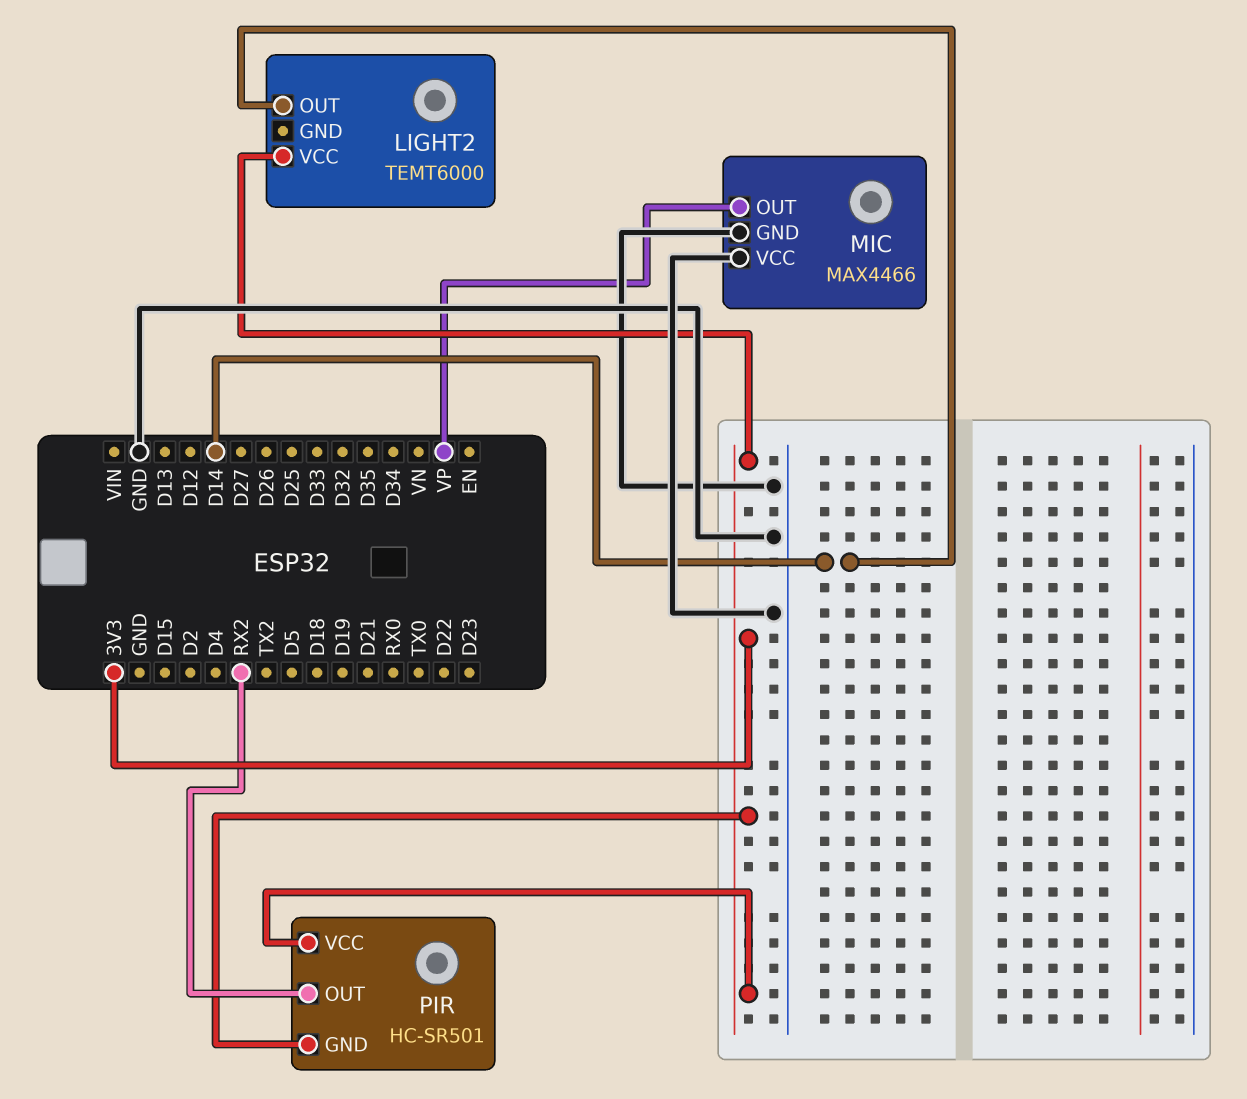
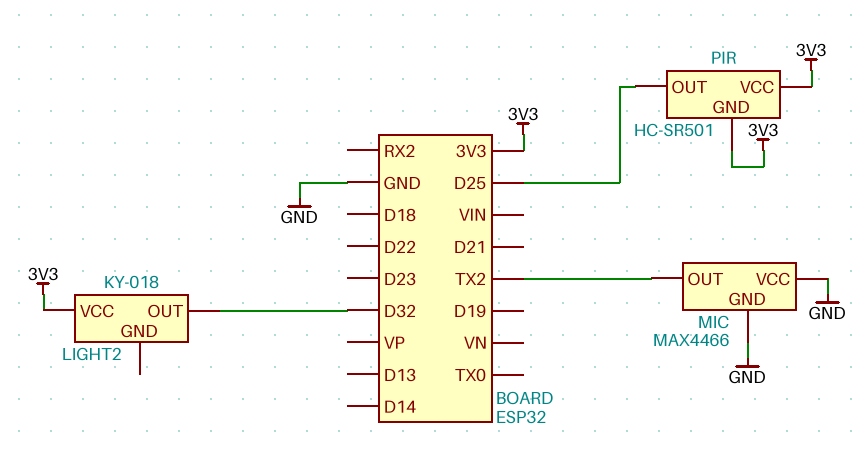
LIGHT2: TEMT6000 -> KY-018
LIGHT2 pin OUT: D14 -> D32
MIC pin OUT: VP -> TX2
PIR pin OUT: RX2 -> D25

